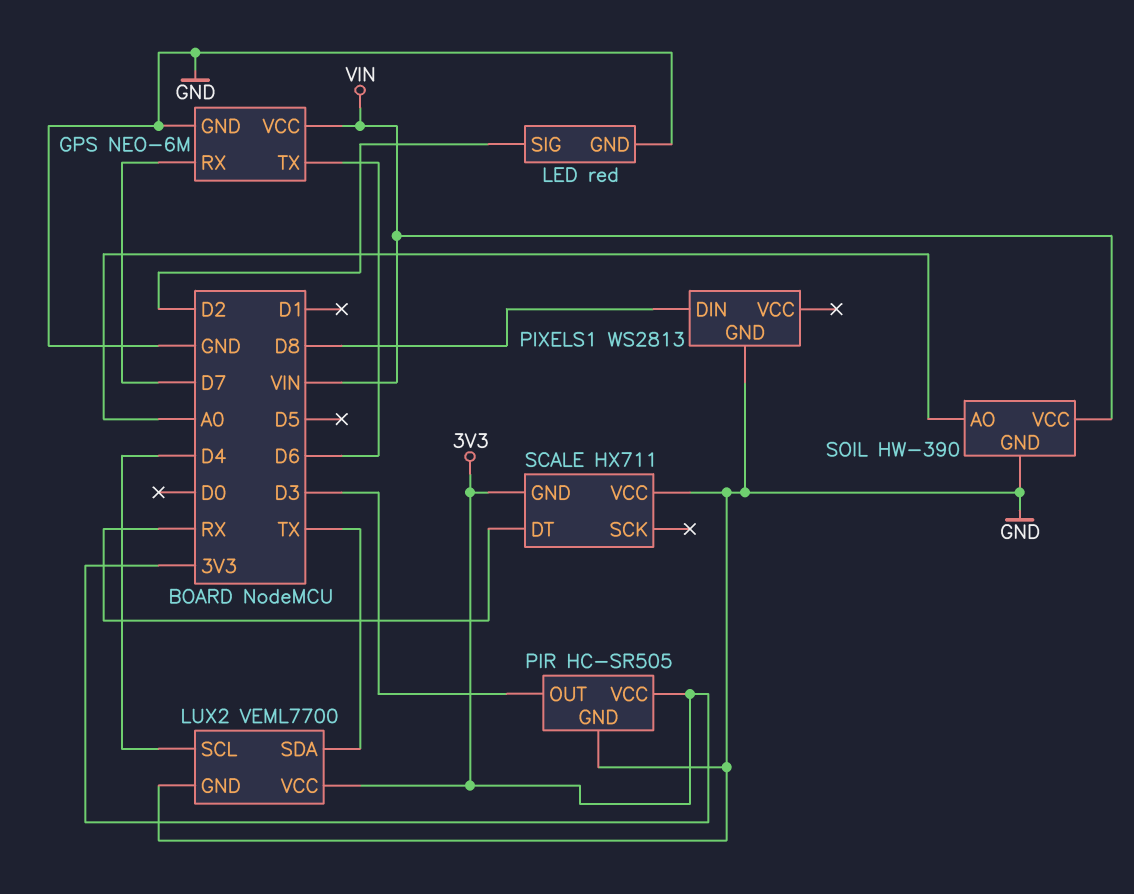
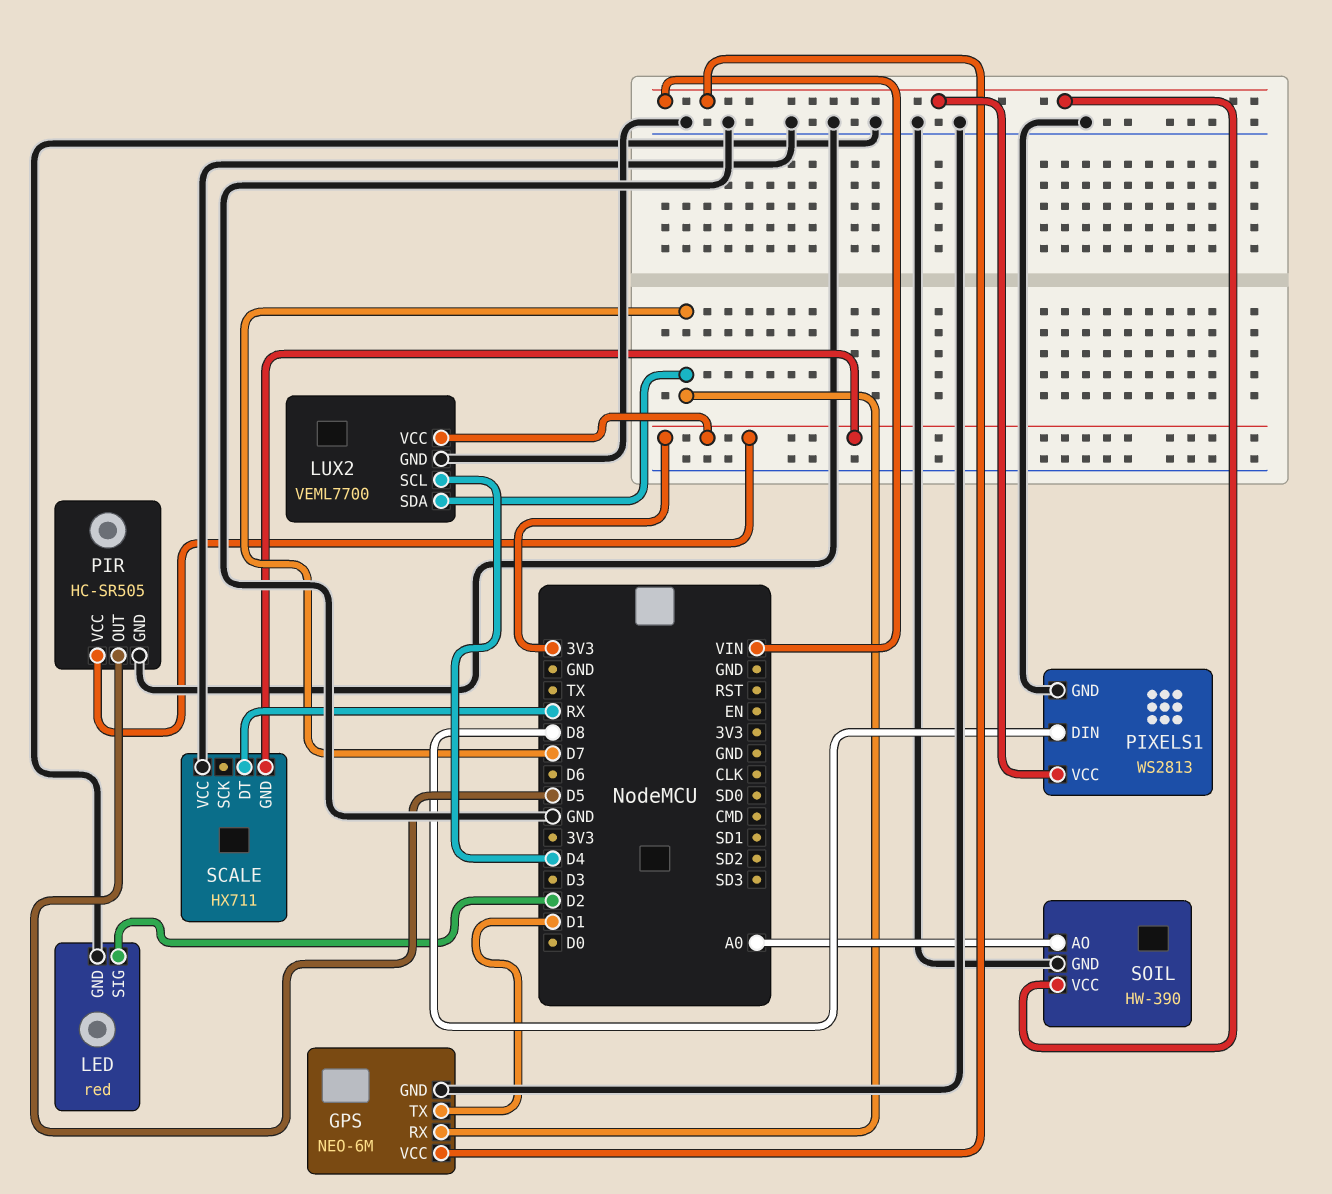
GPS pin TX: D6 -> D1
LUX2 pin SDA: TX -> D7
PIR pin OUT: D3 -> D5
PIXELS1 pin VCC: none -> VIN

